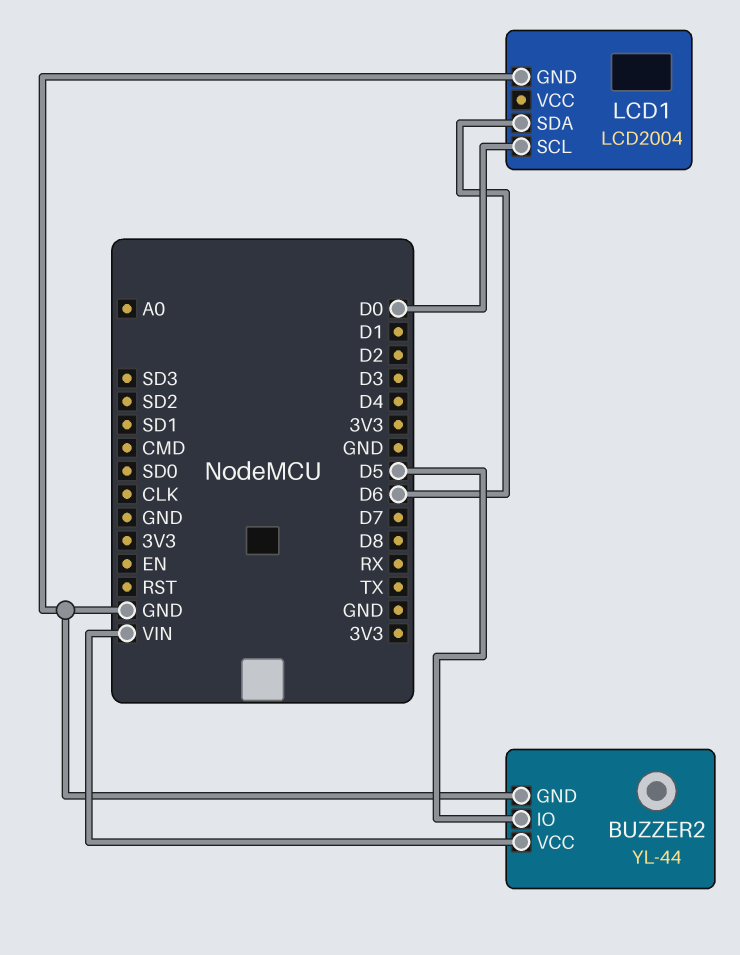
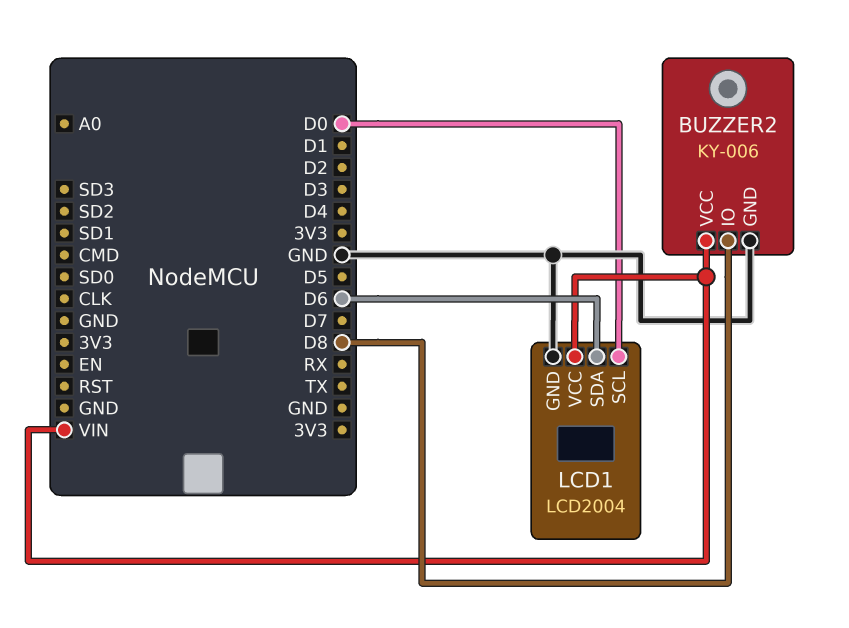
BUZZER2: YL-44 -> KY-006
BUZZER2 pin IO: D5 -> D8
LCD1 pin VCC: none -> VIN

